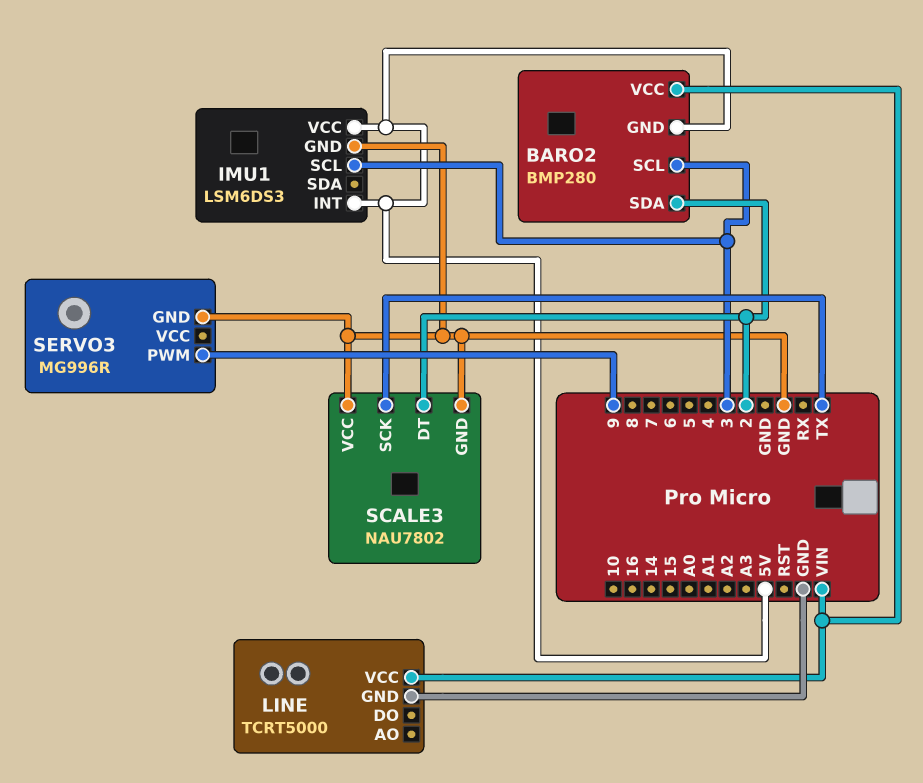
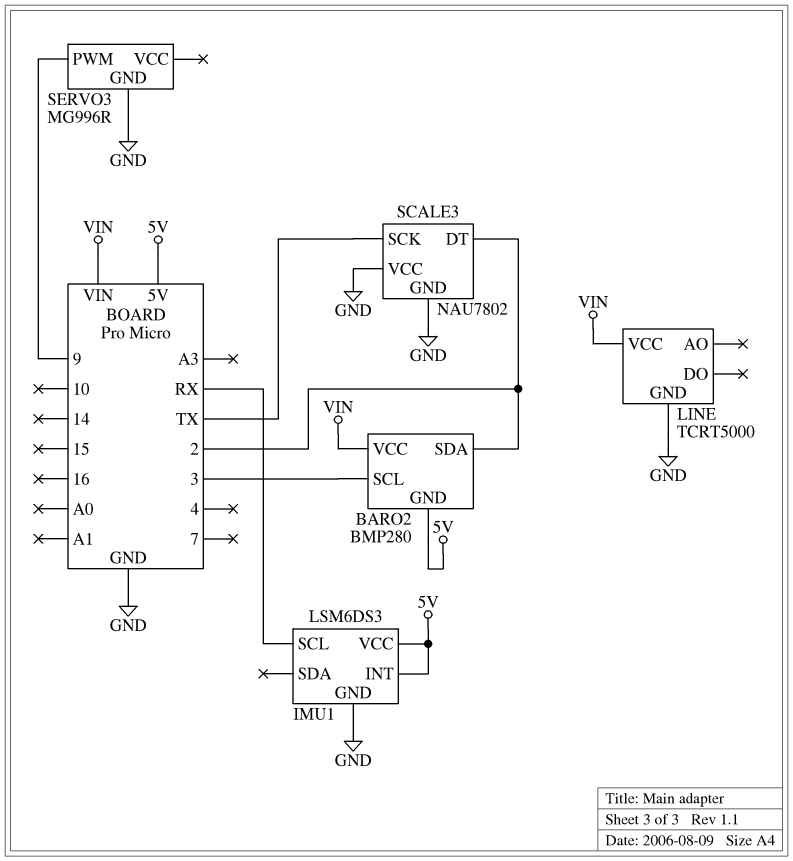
IMU1 pin SCL: 3 -> RX

